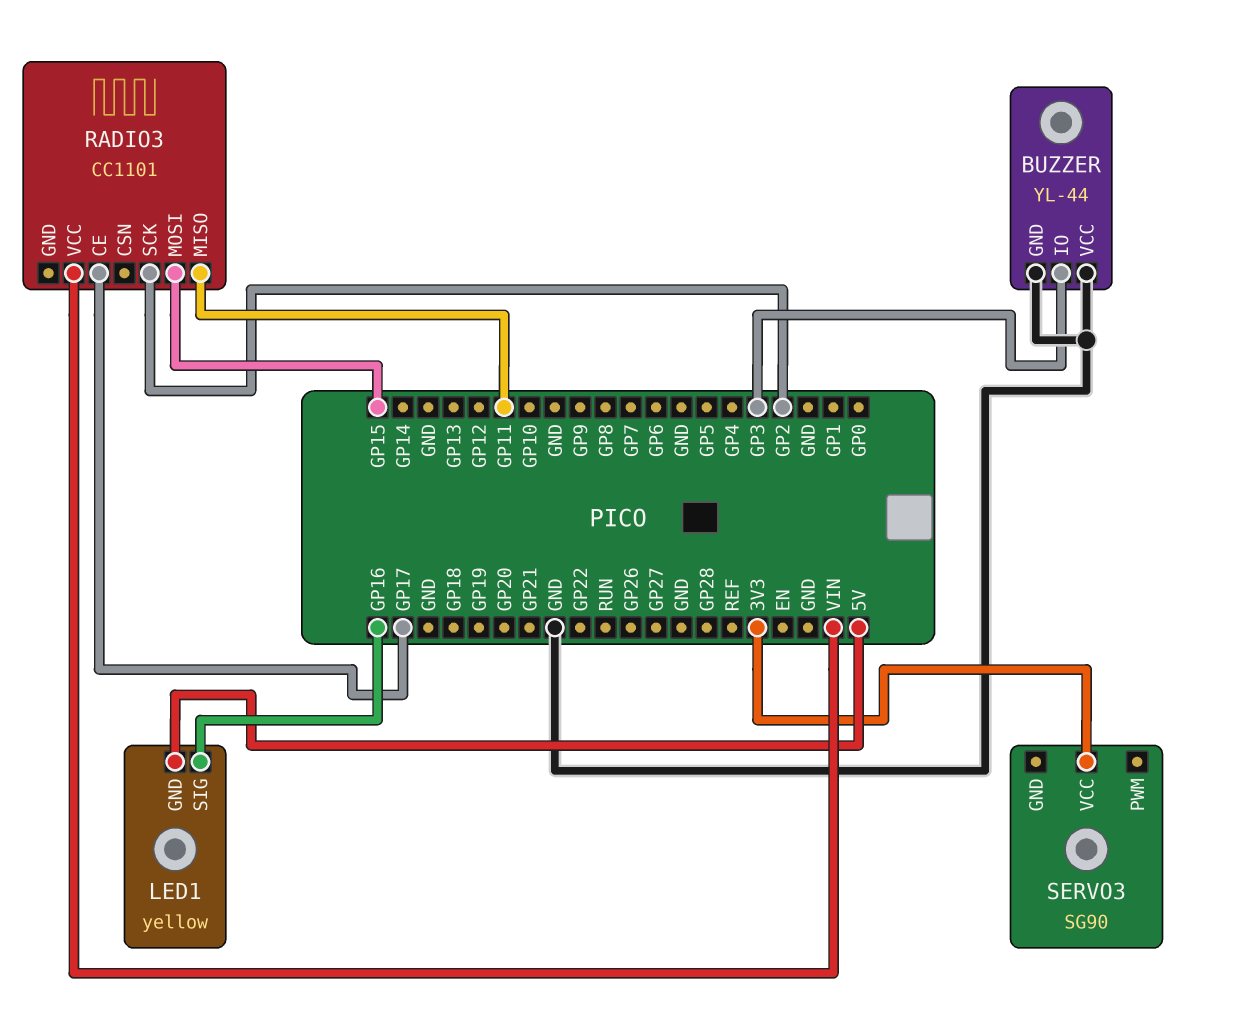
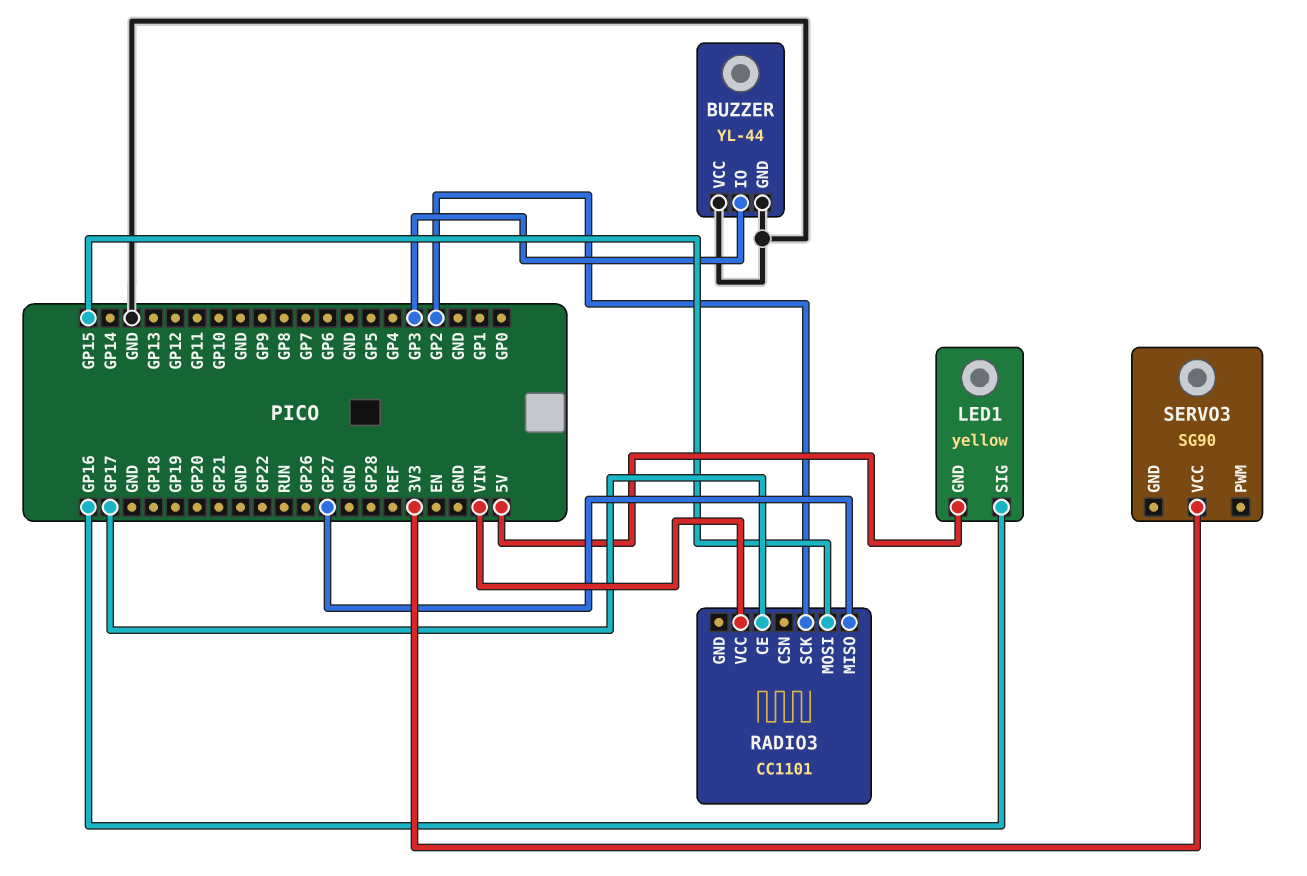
RADIO3 pin MISO: GP11 -> GP27

